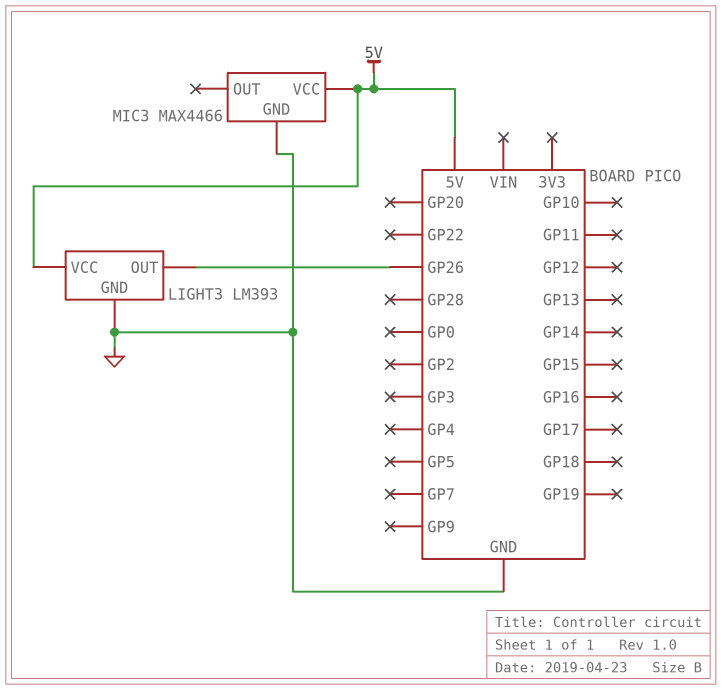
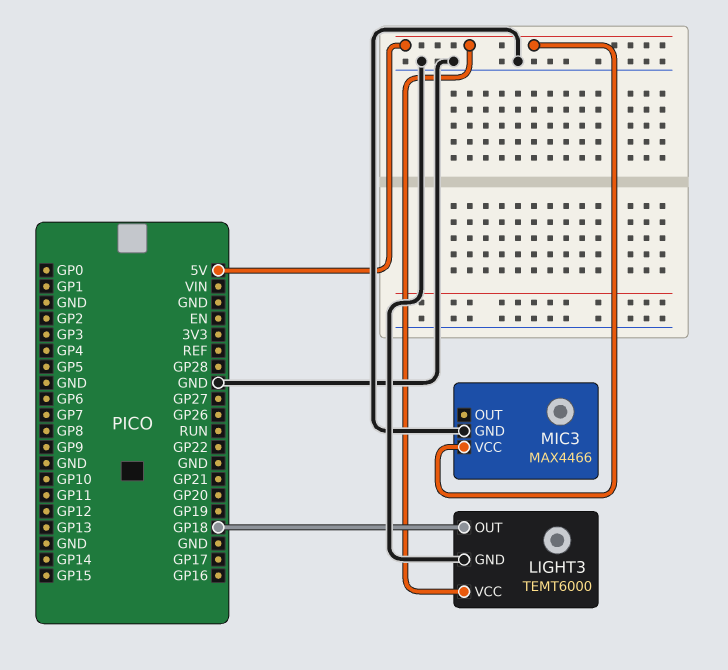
LIGHT3: LM393 -> TEMT6000
LIGHT3 pin OUT: GP26 -> GP18

